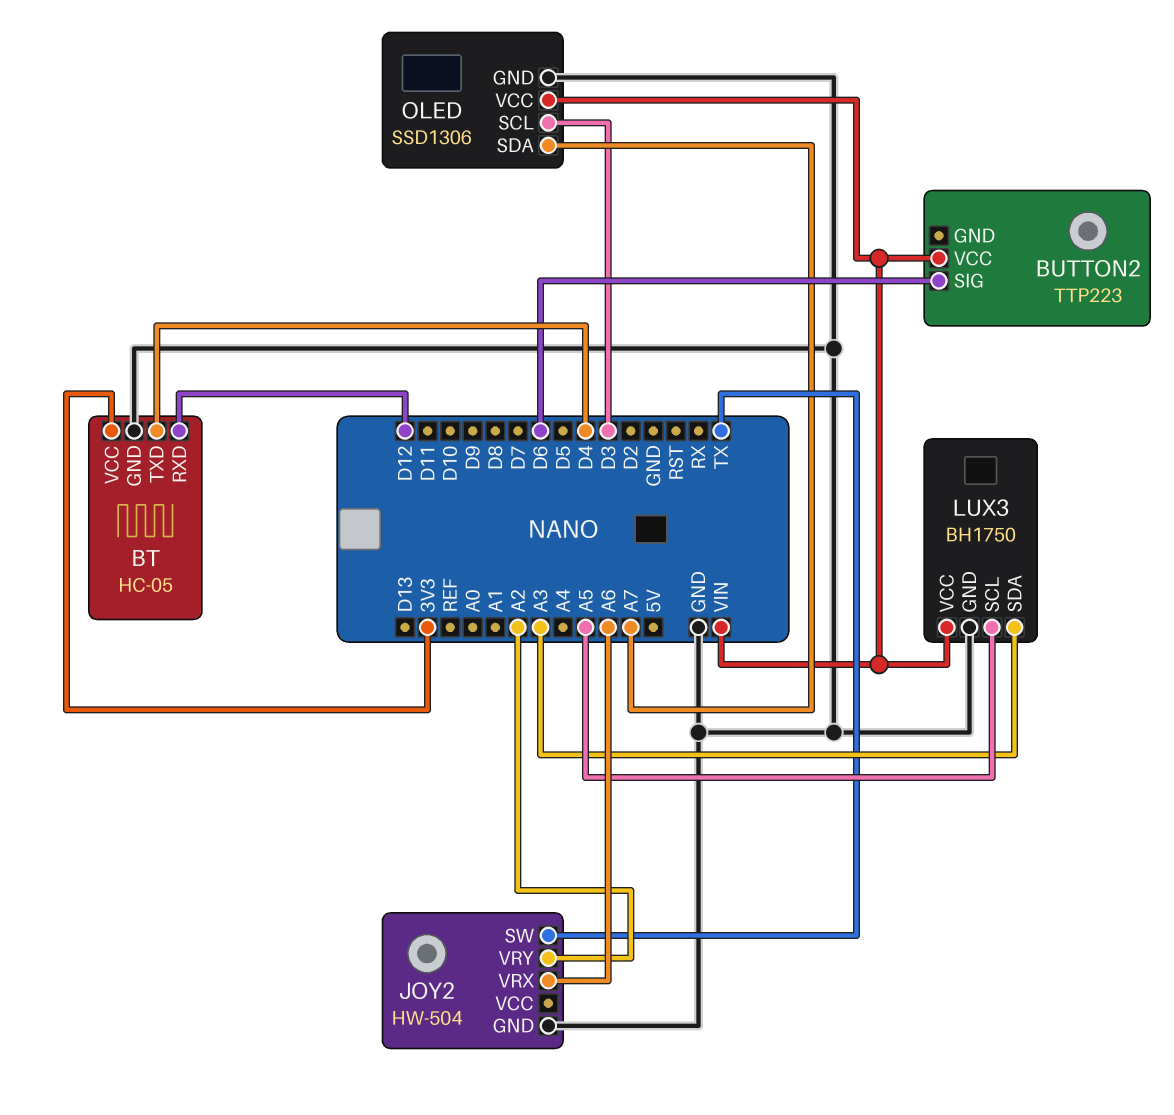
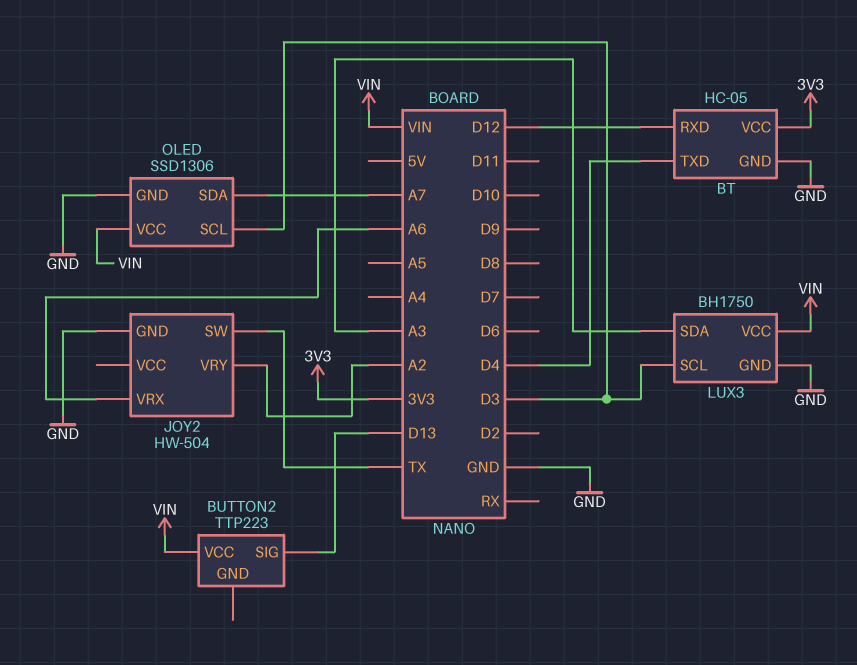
BUTTON2 pin SIG: D6 -> D13
LUX3 pin SCL: A5 -> D3

